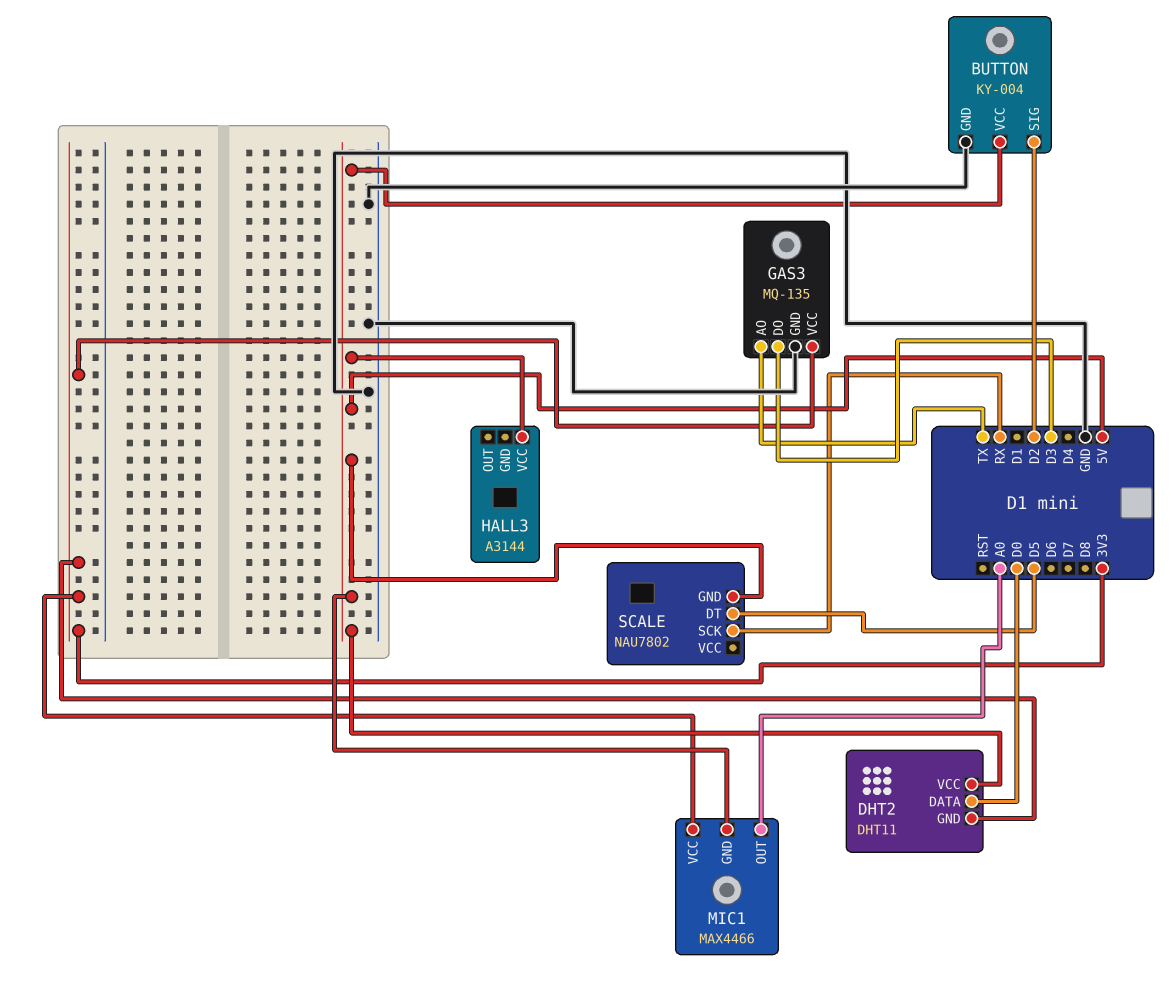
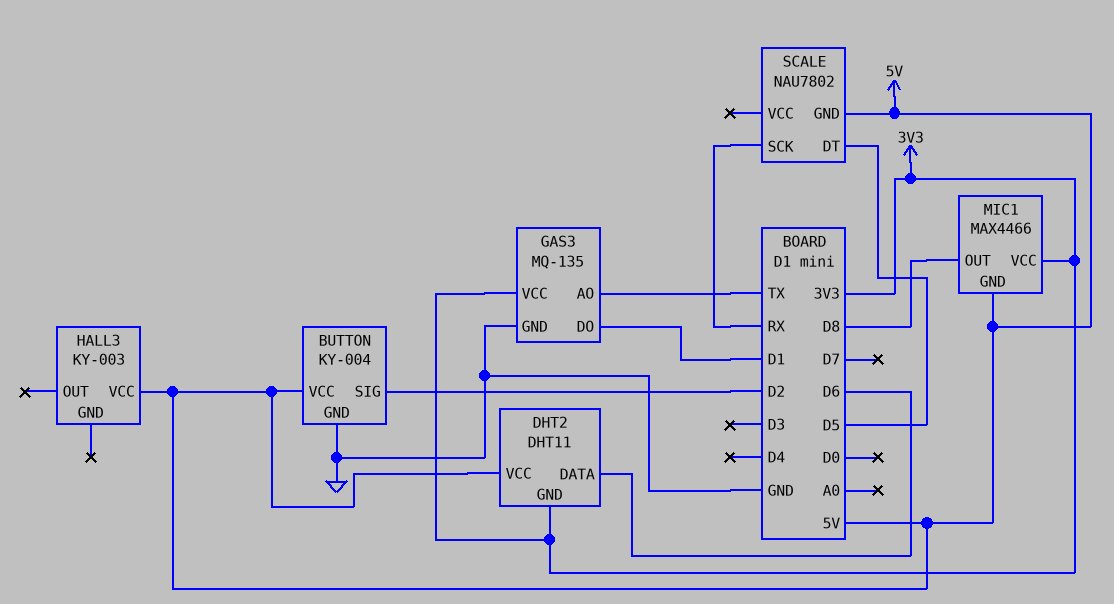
DHT2 pin DATA: D0 -> D6
GAS3 pin DO: D3 -> D1
HALL3: A3144 -> KY-003
MIC1 pin OUT: A0 -> D8

